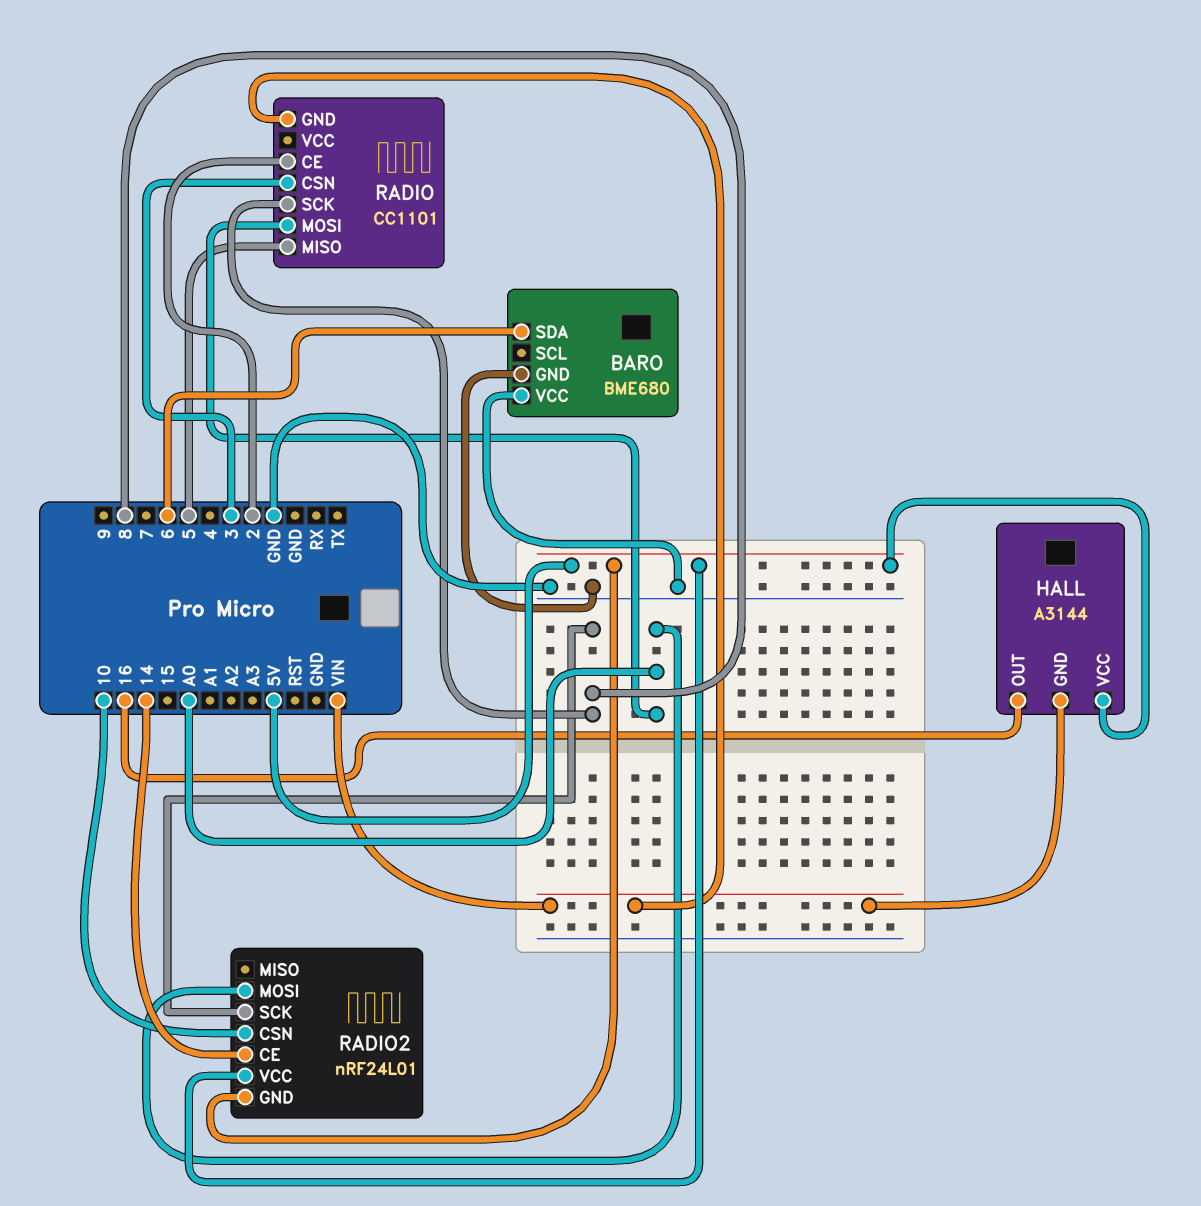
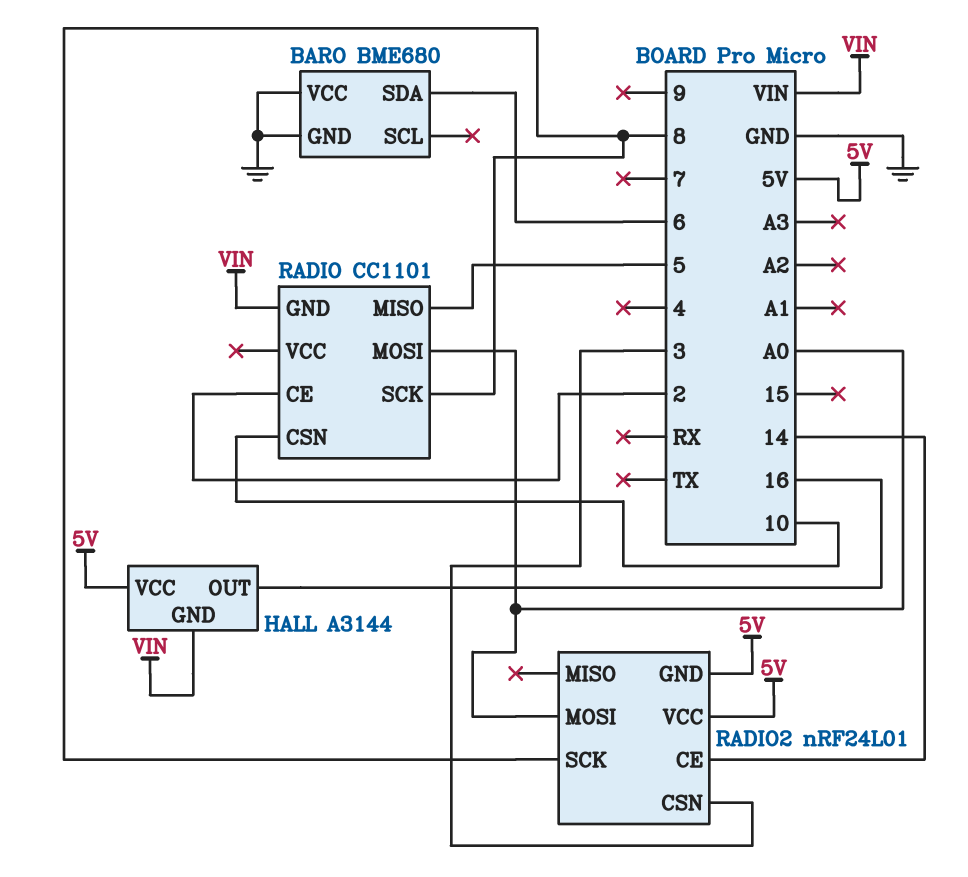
RADIO pin CSN: 3 -> 10
RADIO2 pin CSN: 10 -> 3

